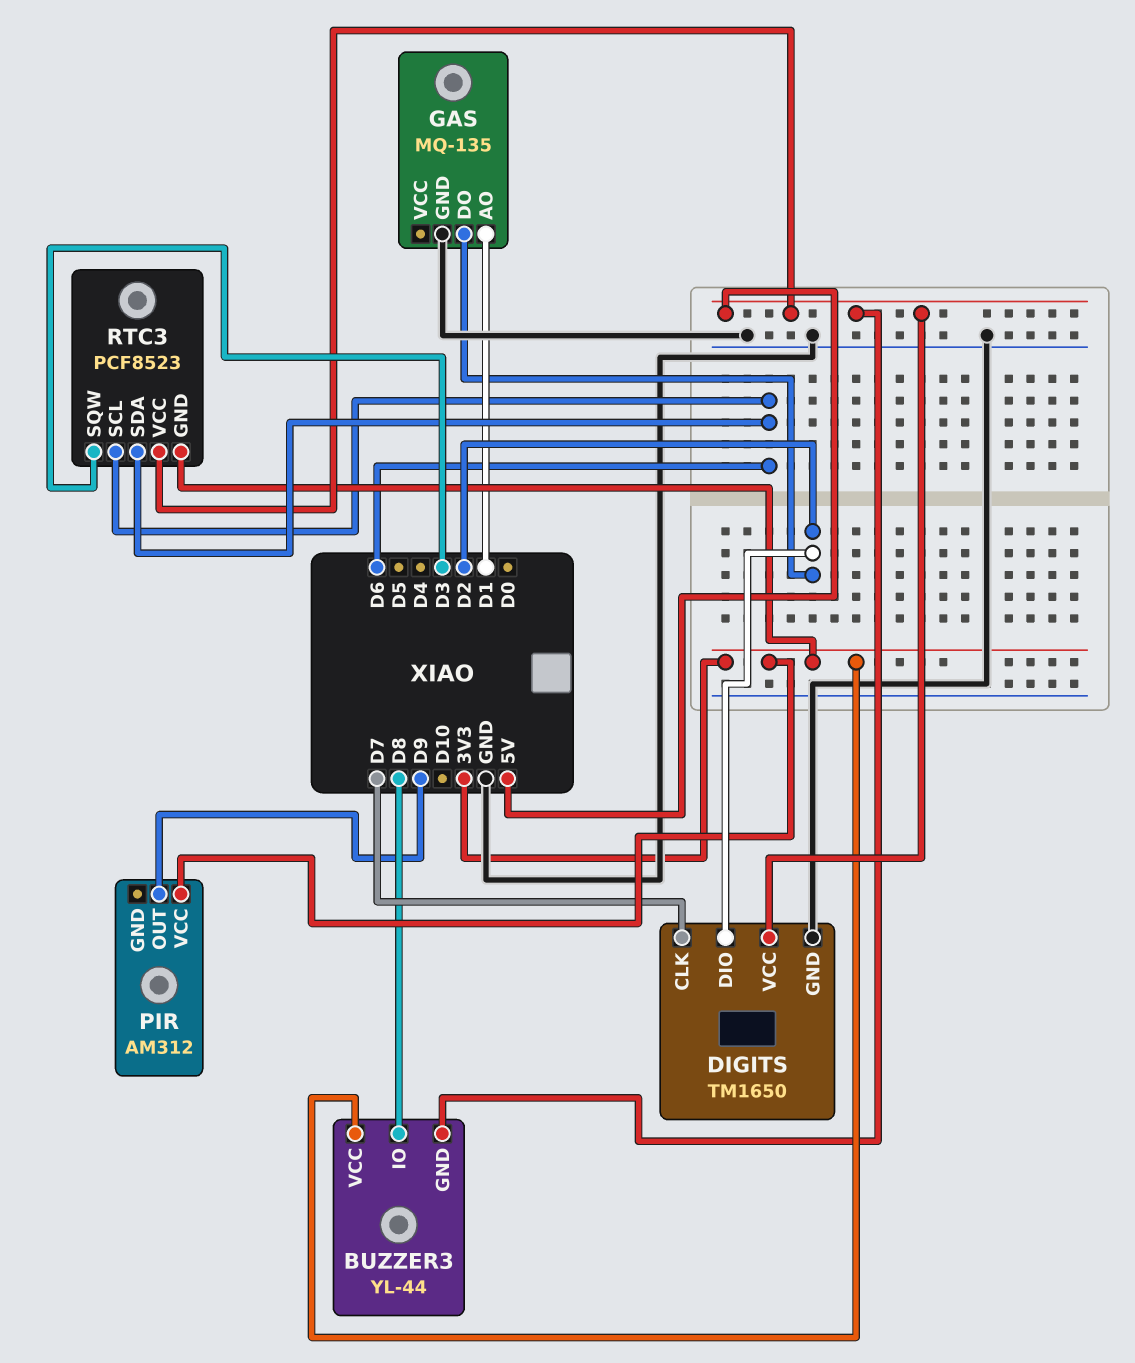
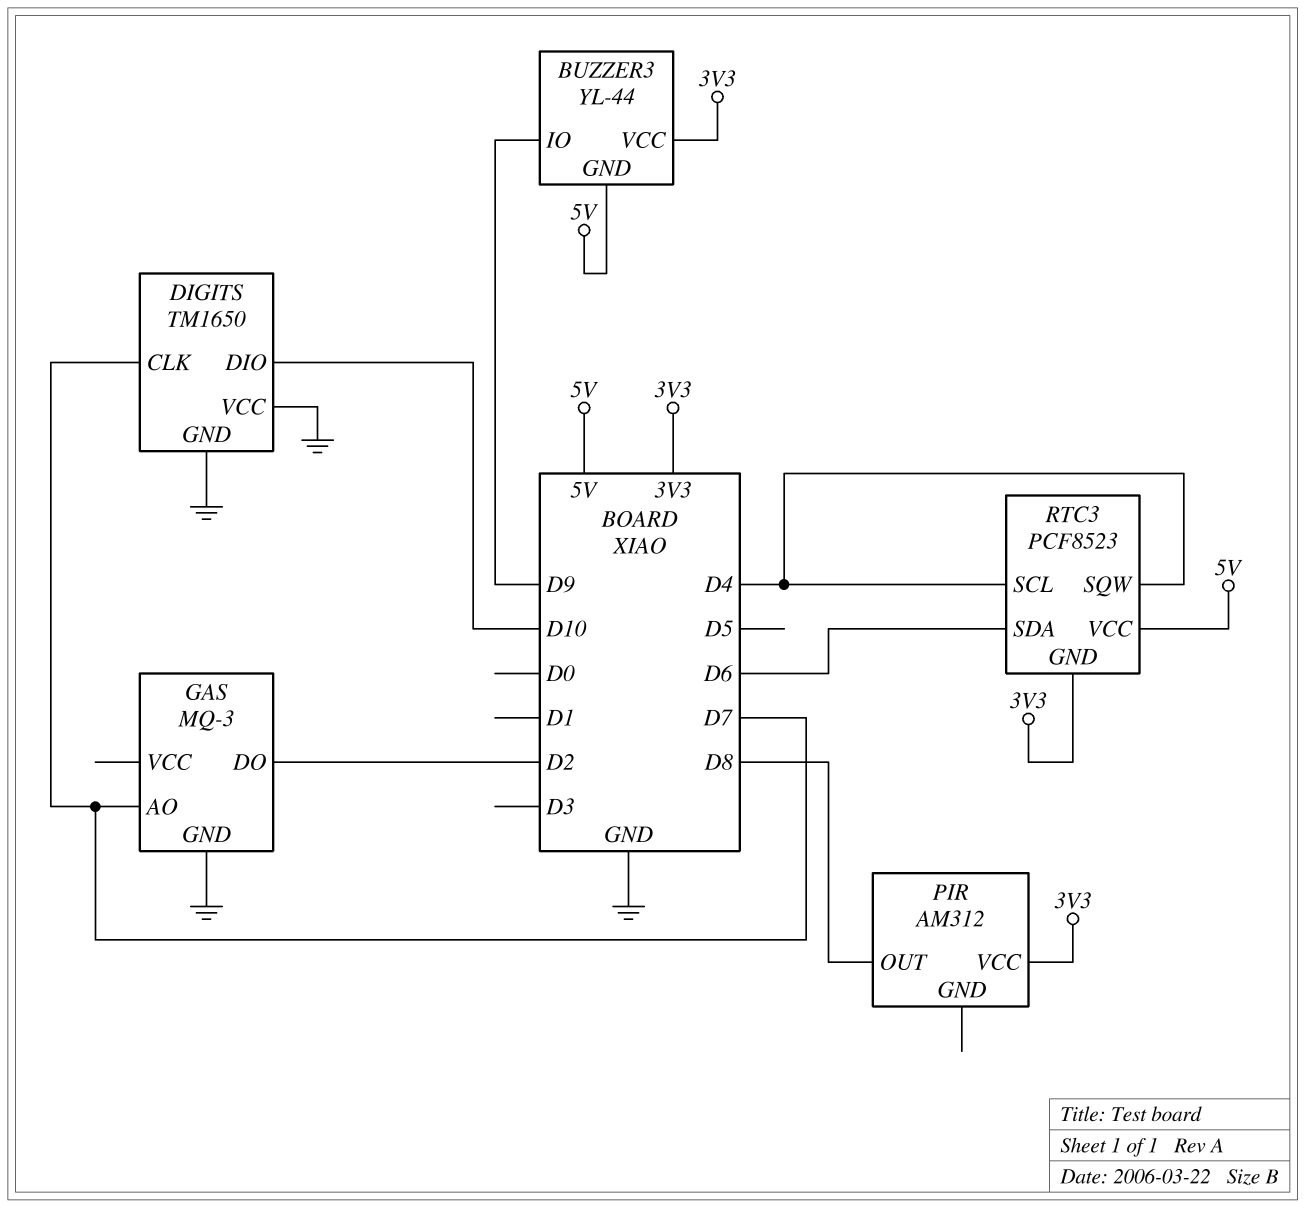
BUZZER3 pin IO: D8 -> D9
DIGITS pin DIO: D2 -> D10
DIGITS pin VCC: 5V -> GND
GAS: MQ-135 -> MQ-3
GAS pin AO: D1 -> D7
PIR pin OUT: D9 -> D8
RTC3 pin SCL: D6 -> D4
RTC3 pin SQW: D3 -> D4

